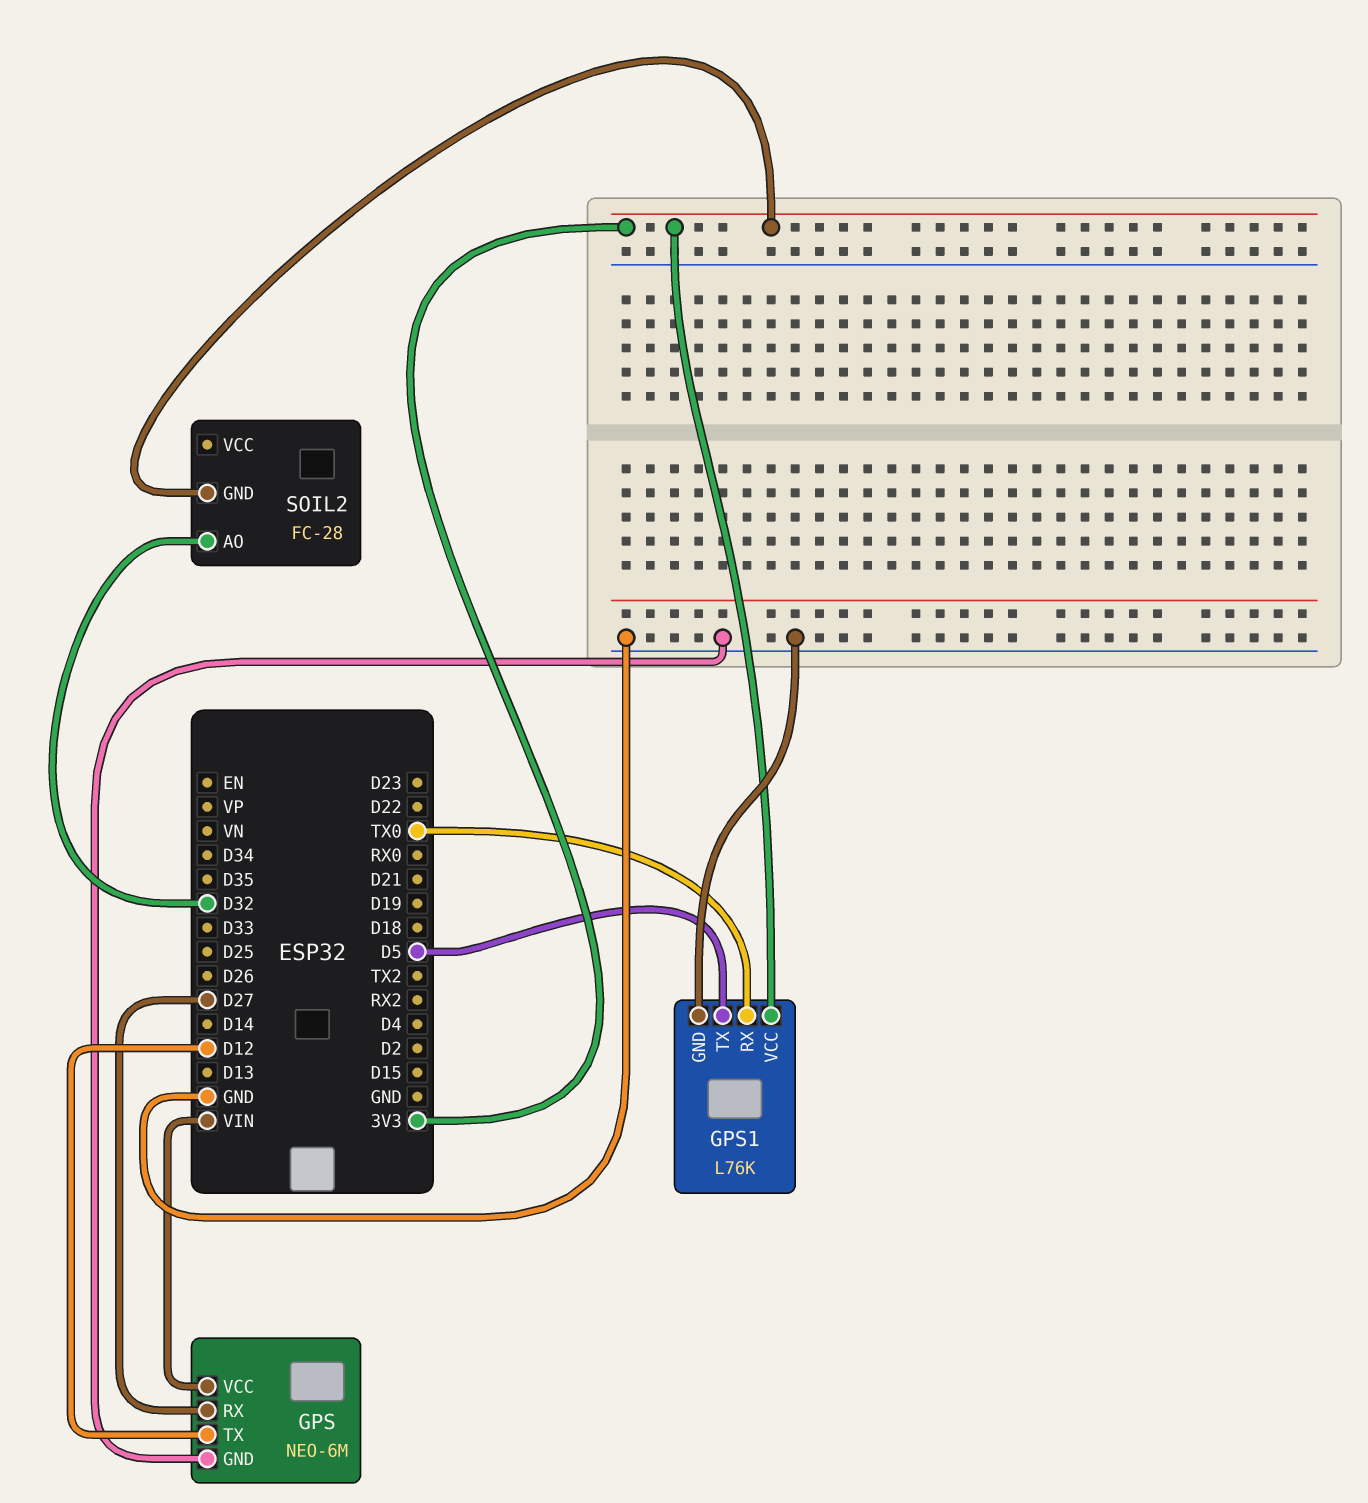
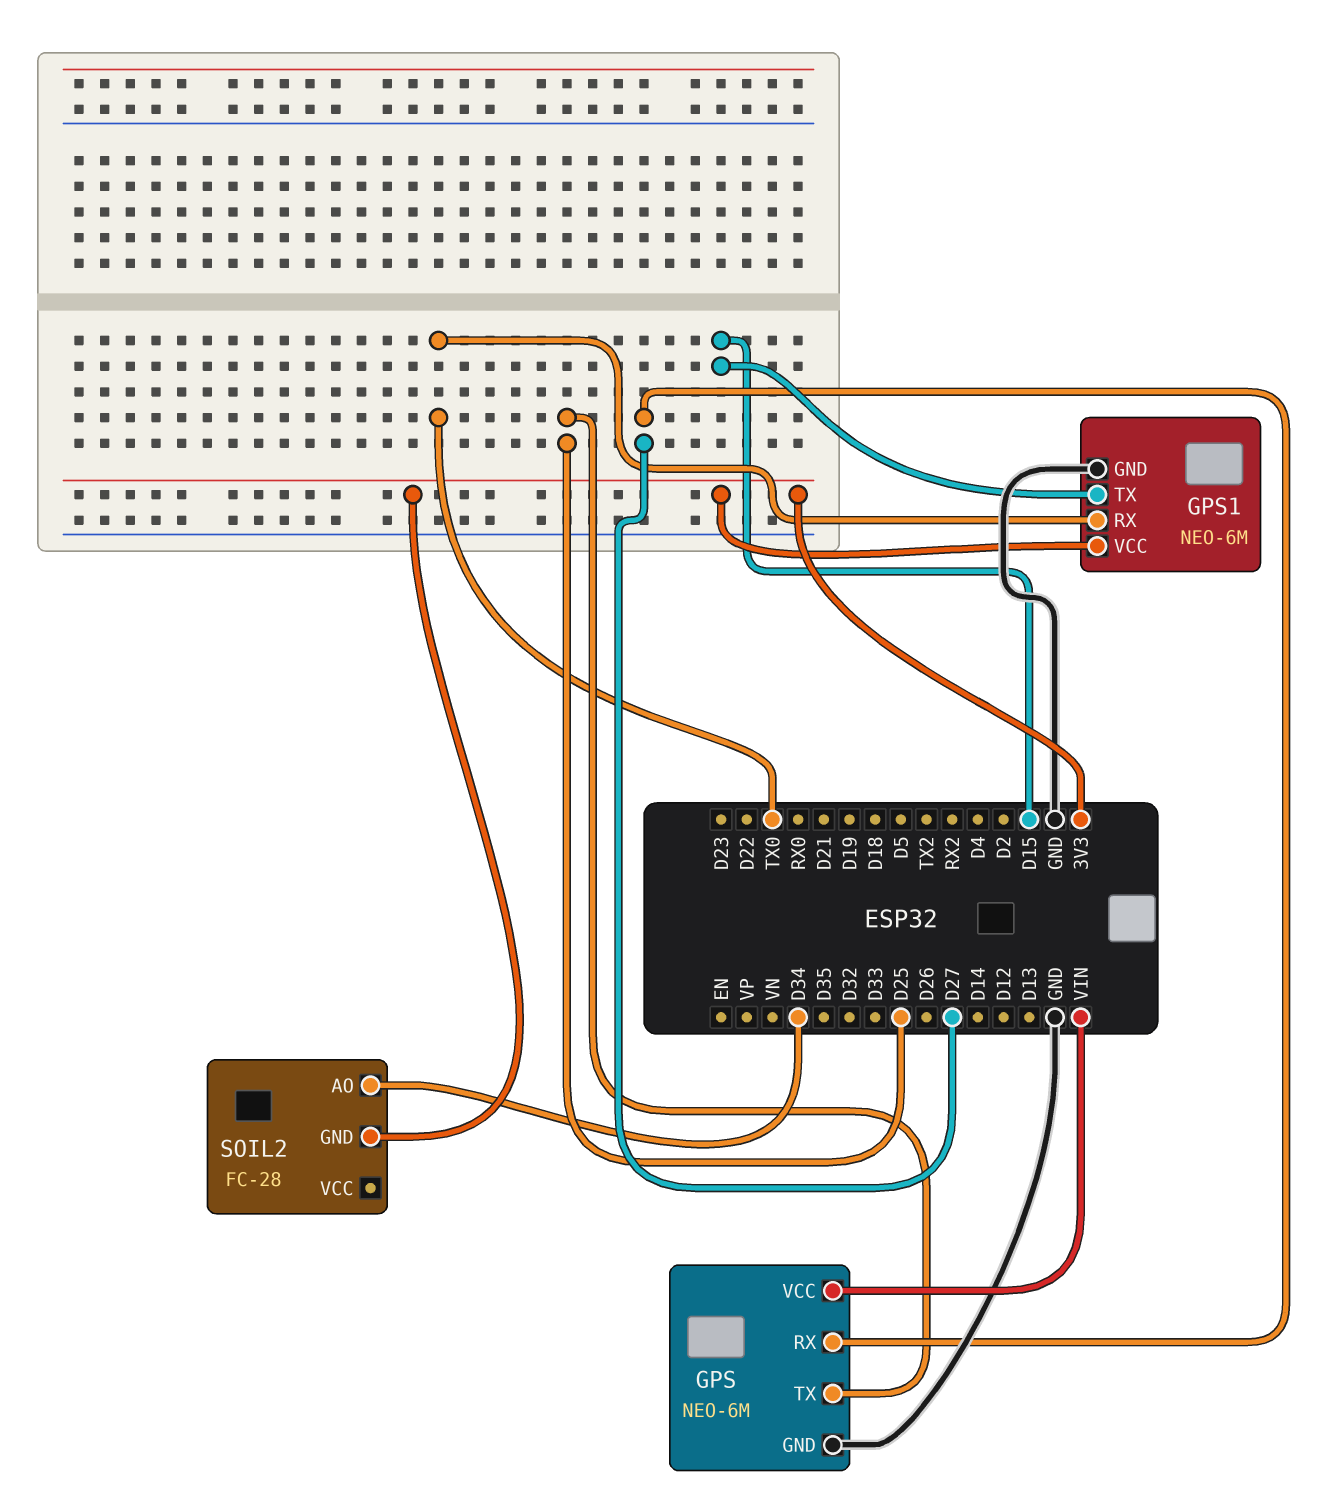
GPS pin TX: D12 -> D25
GPS1: L76K -> NEO-6M
GPS1 pin TX: D5 -> D15
SOIL2 pin AO: D32 -> D34

